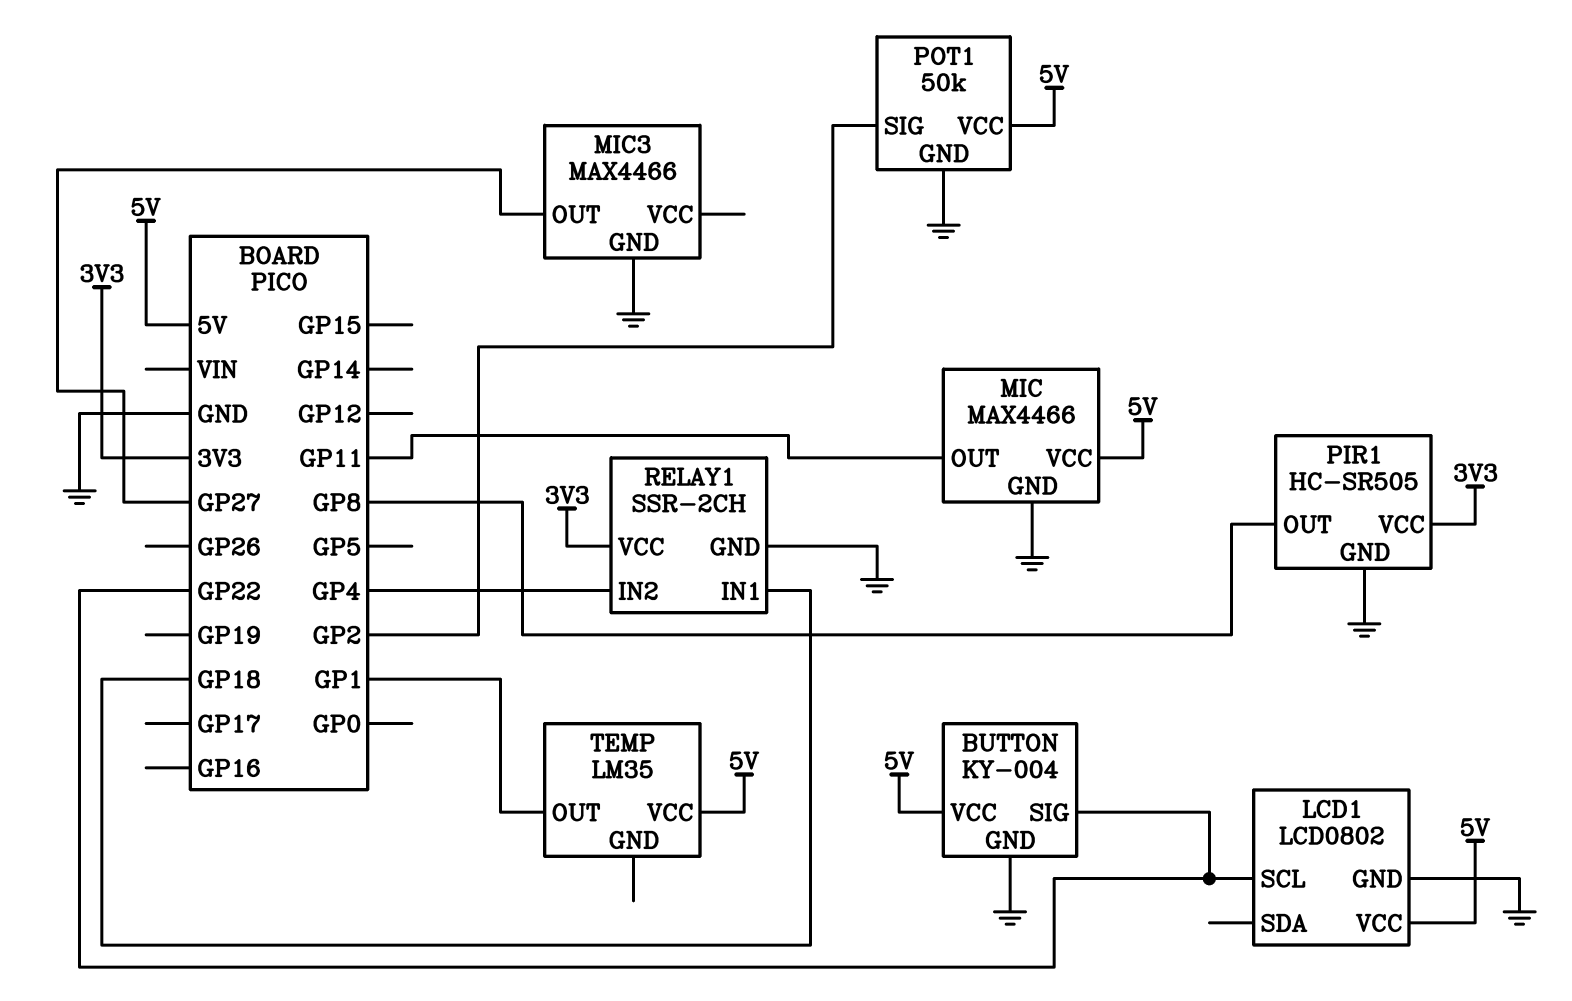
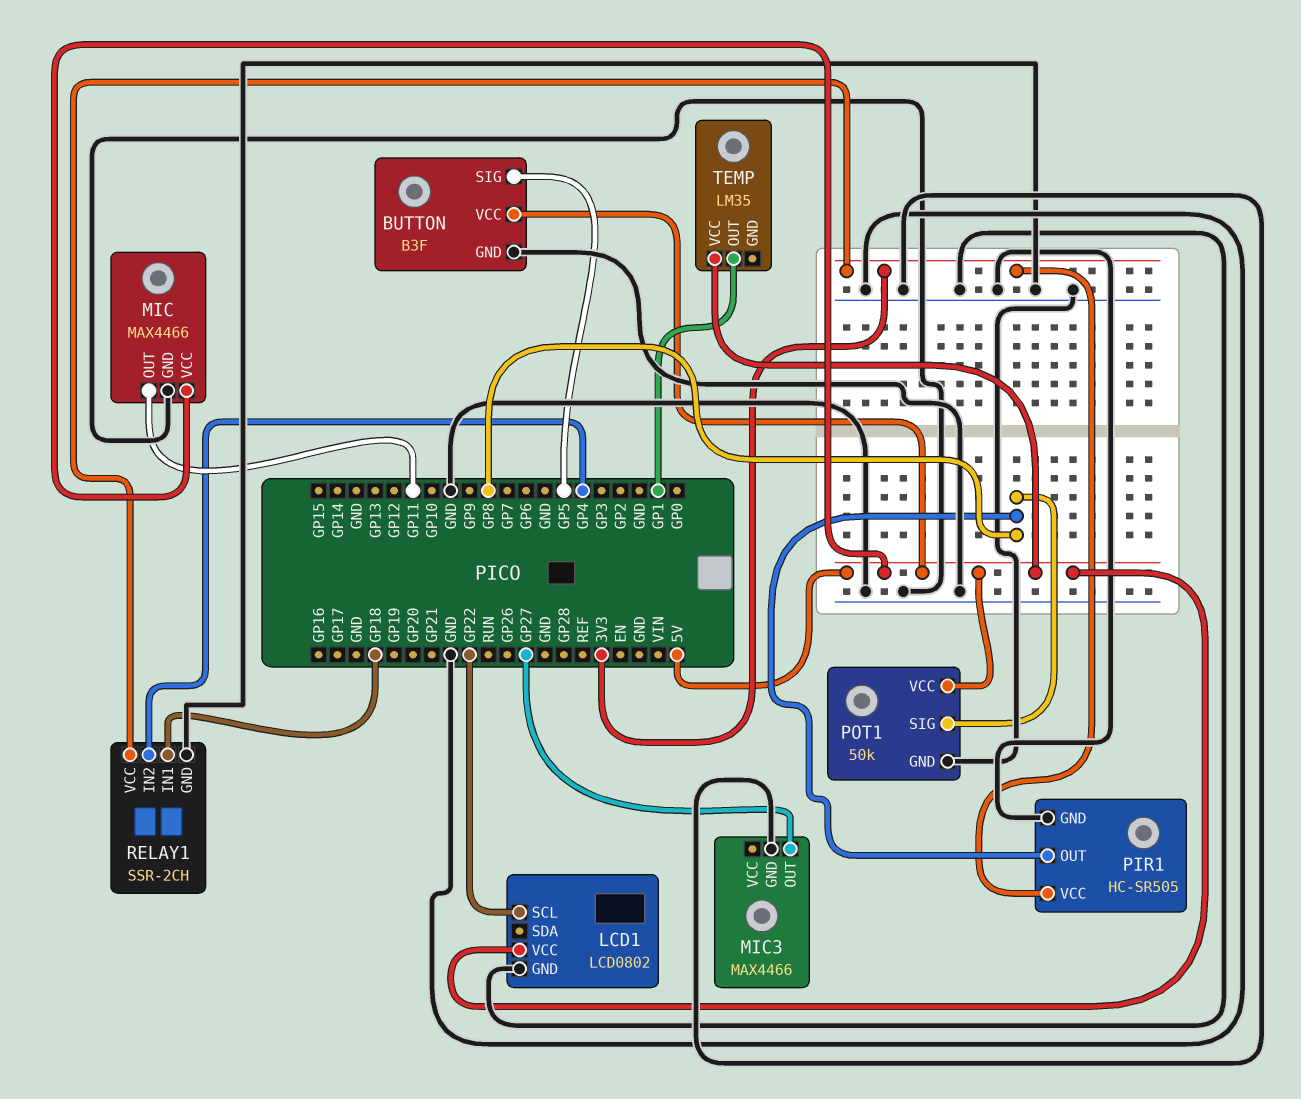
BUTTON: KY-004 -> B3F
BUTTON pin SIG: GP22 -> GP5
POT1 pin SIG: GP2 -> GP8

